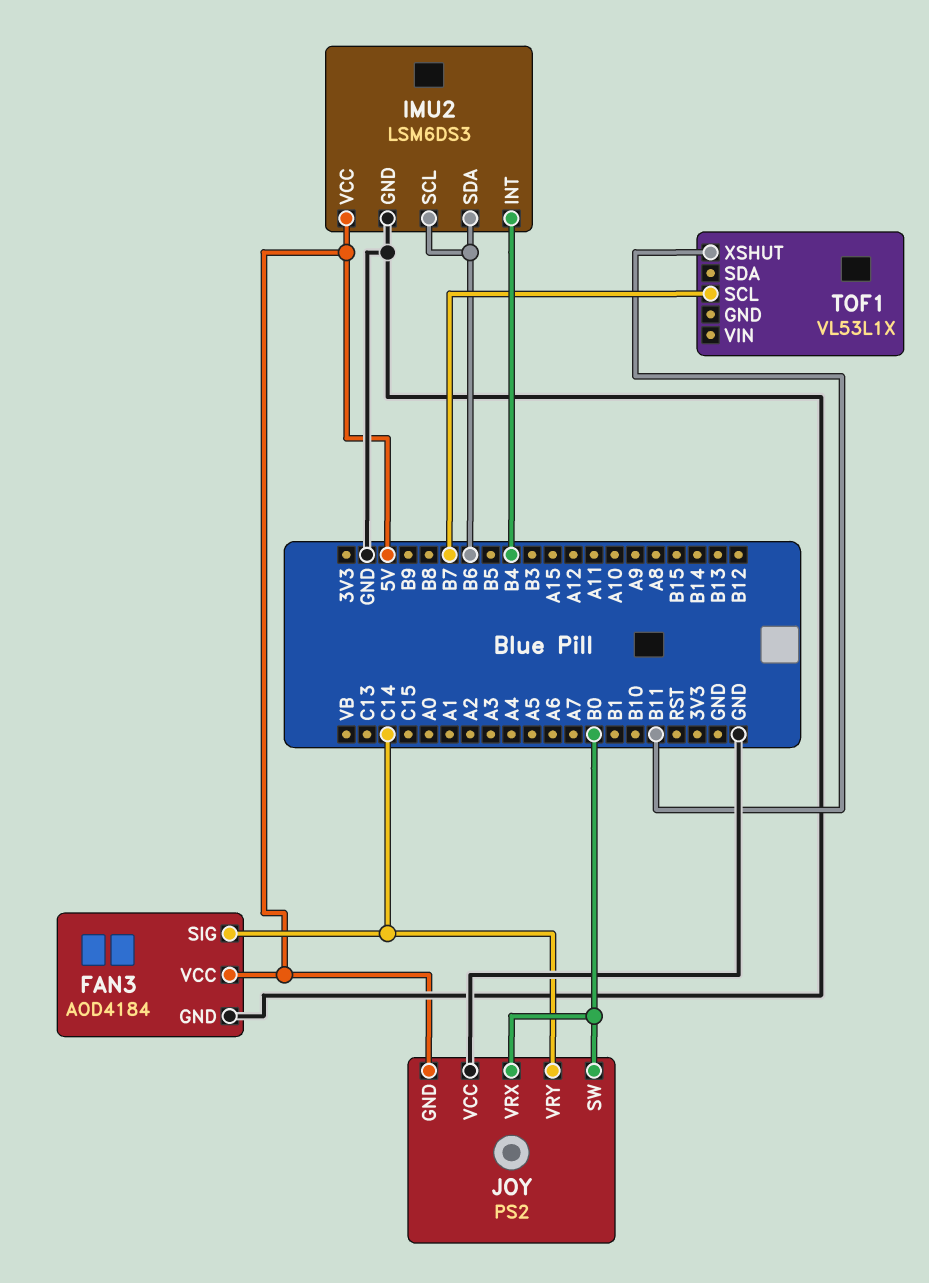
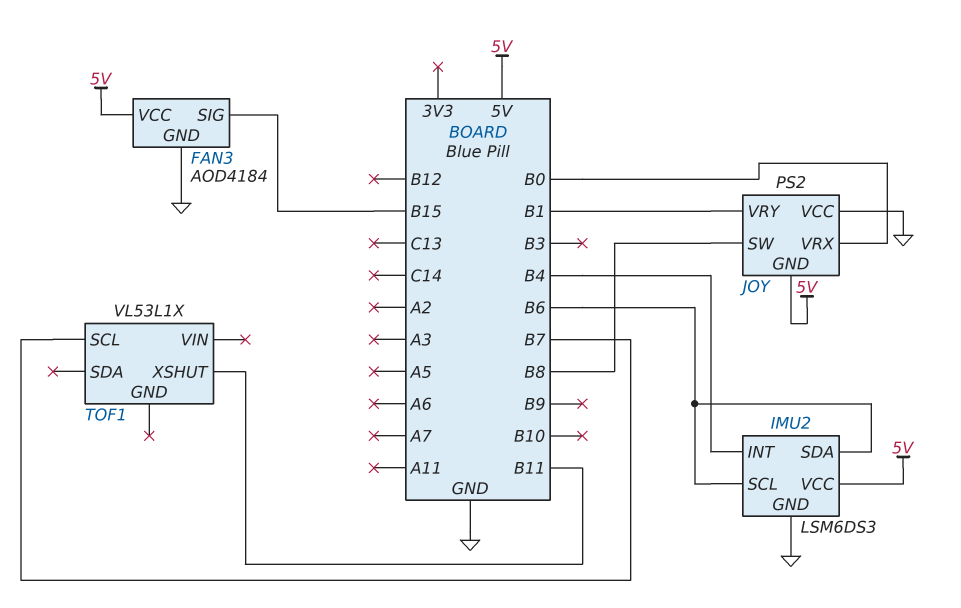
FAN3 pin SIG: C14 -> B15
JOY pin SW: B0 -> B8
JOY pin VRY: C14 -> B1

